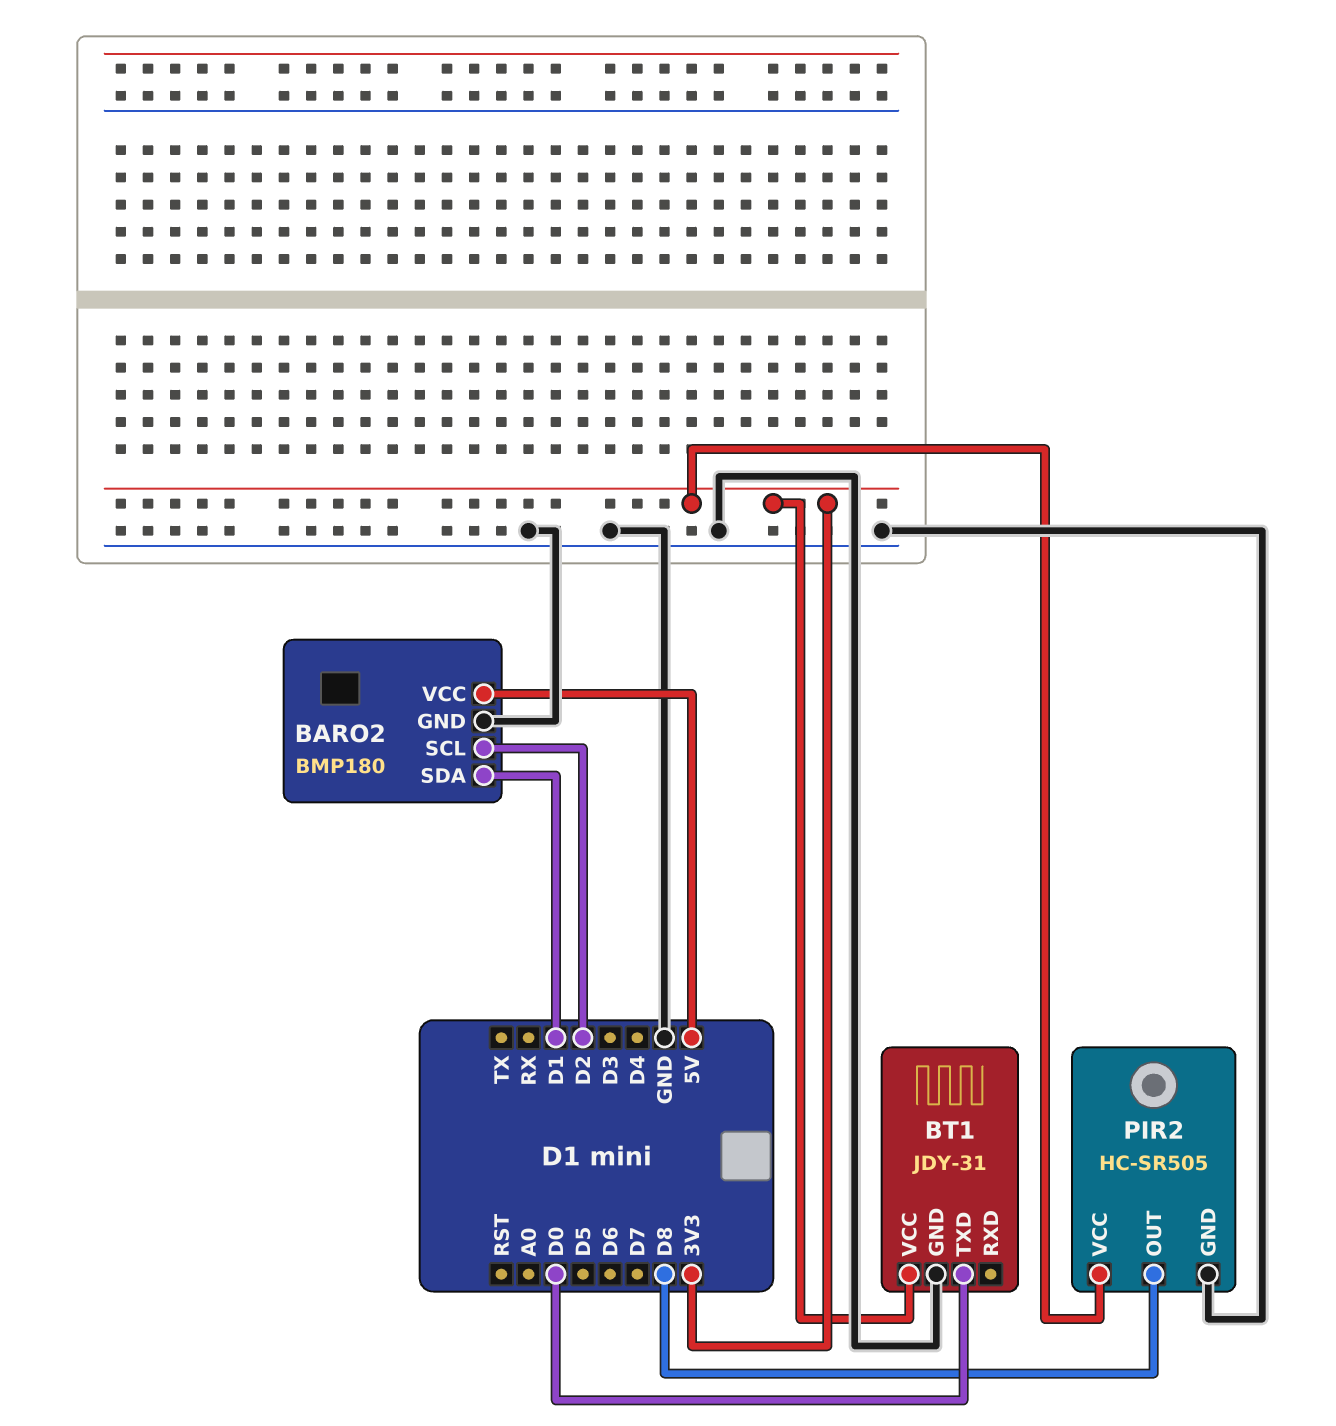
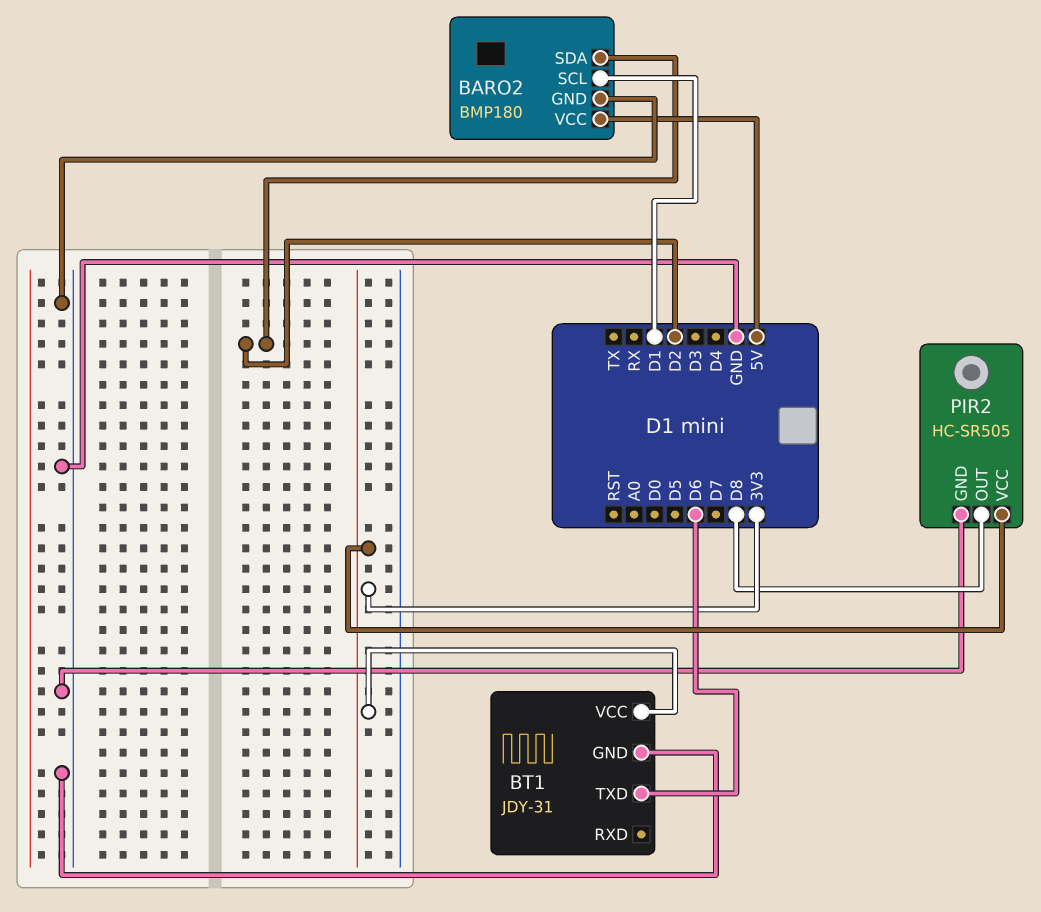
BARO2 pin SCL: D2 -> D1
BARO2 pin SDA: D1 -> D2
BT1 pin TXD: D0 -> D6

